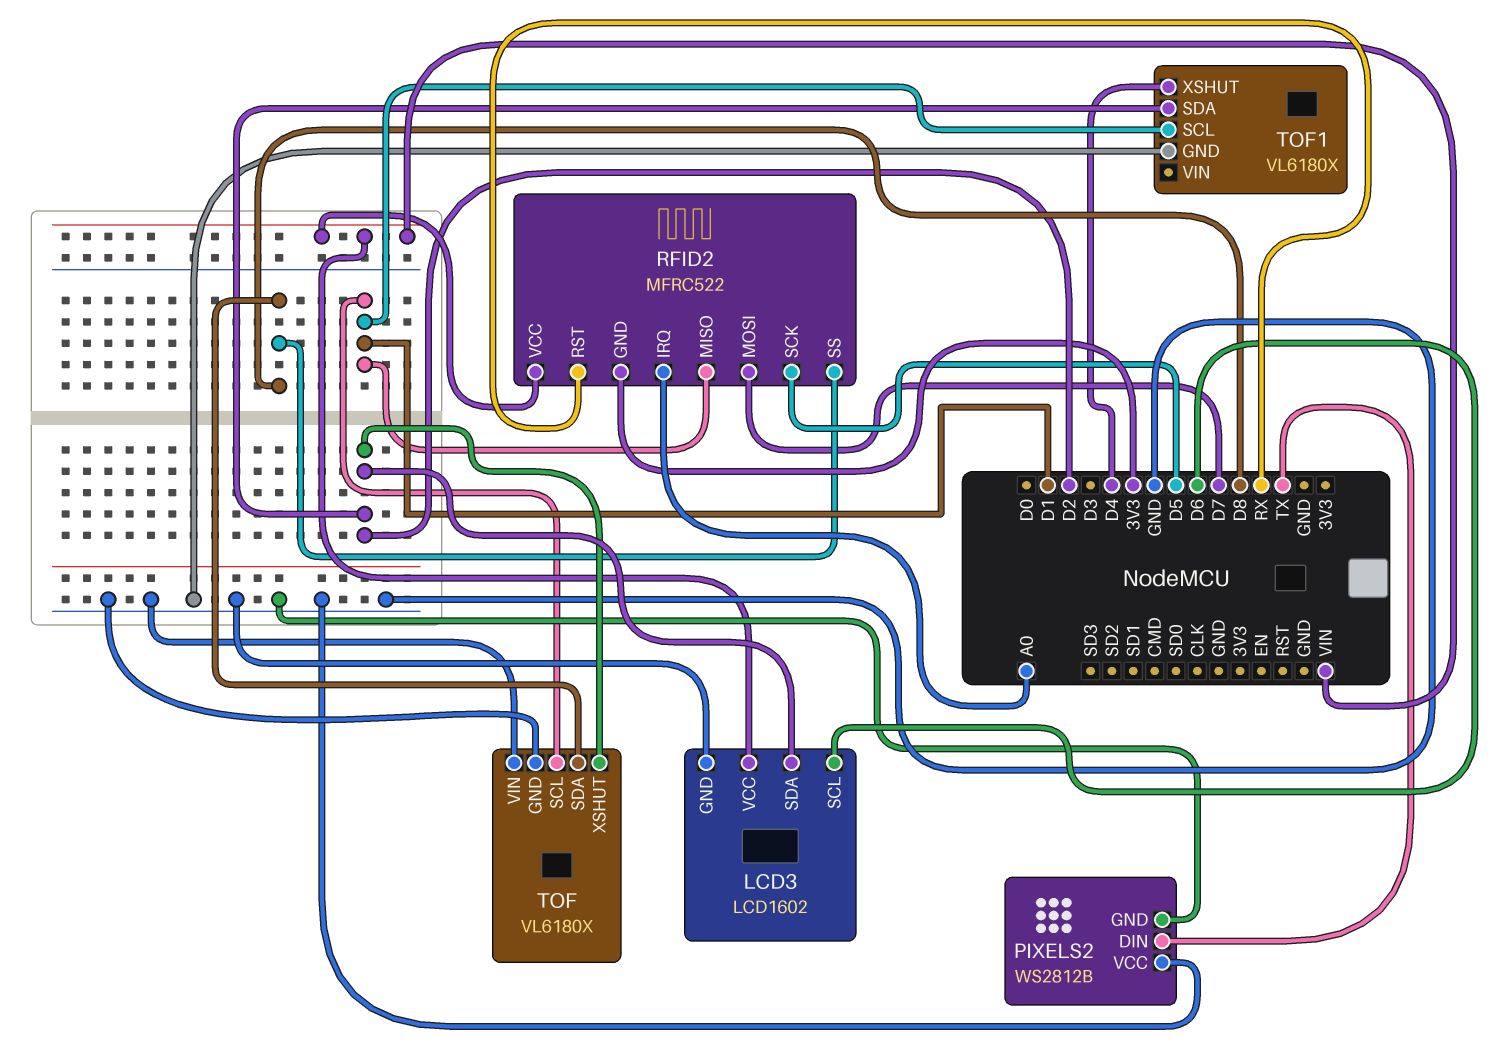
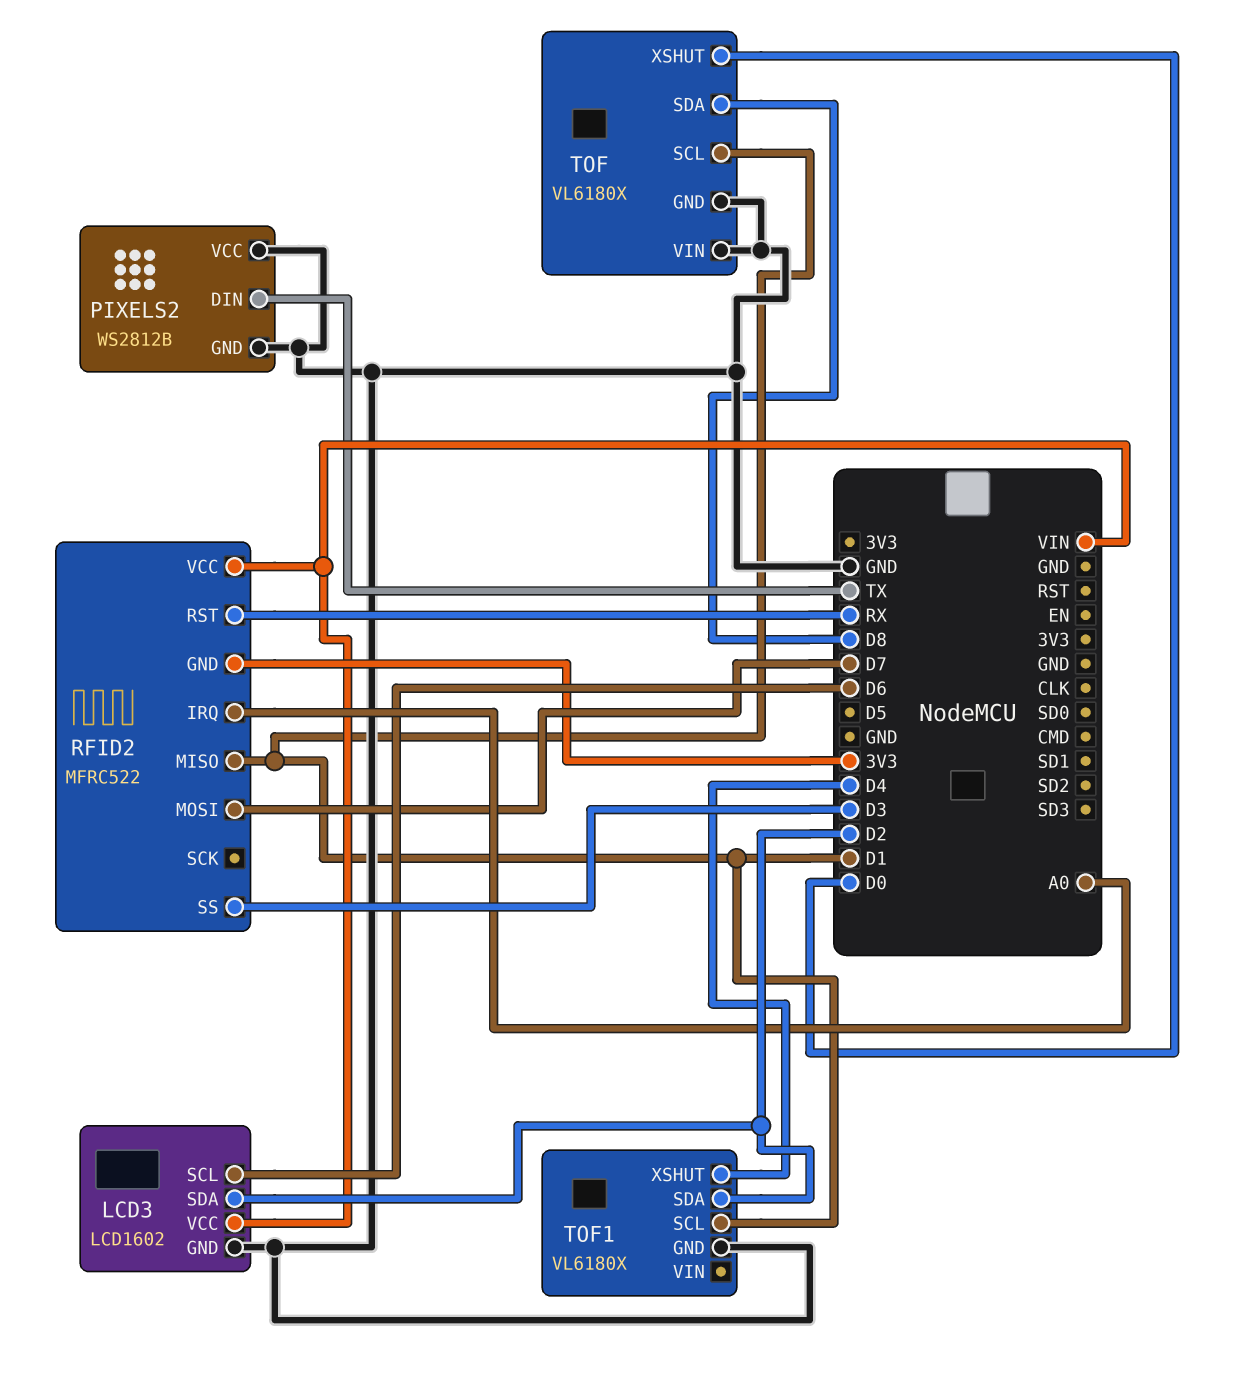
RFID2 pin SCK: D5 -> none
RFID2 pin SS: D8 -> D3
TOF pin XSHUT: D2 -> D0

